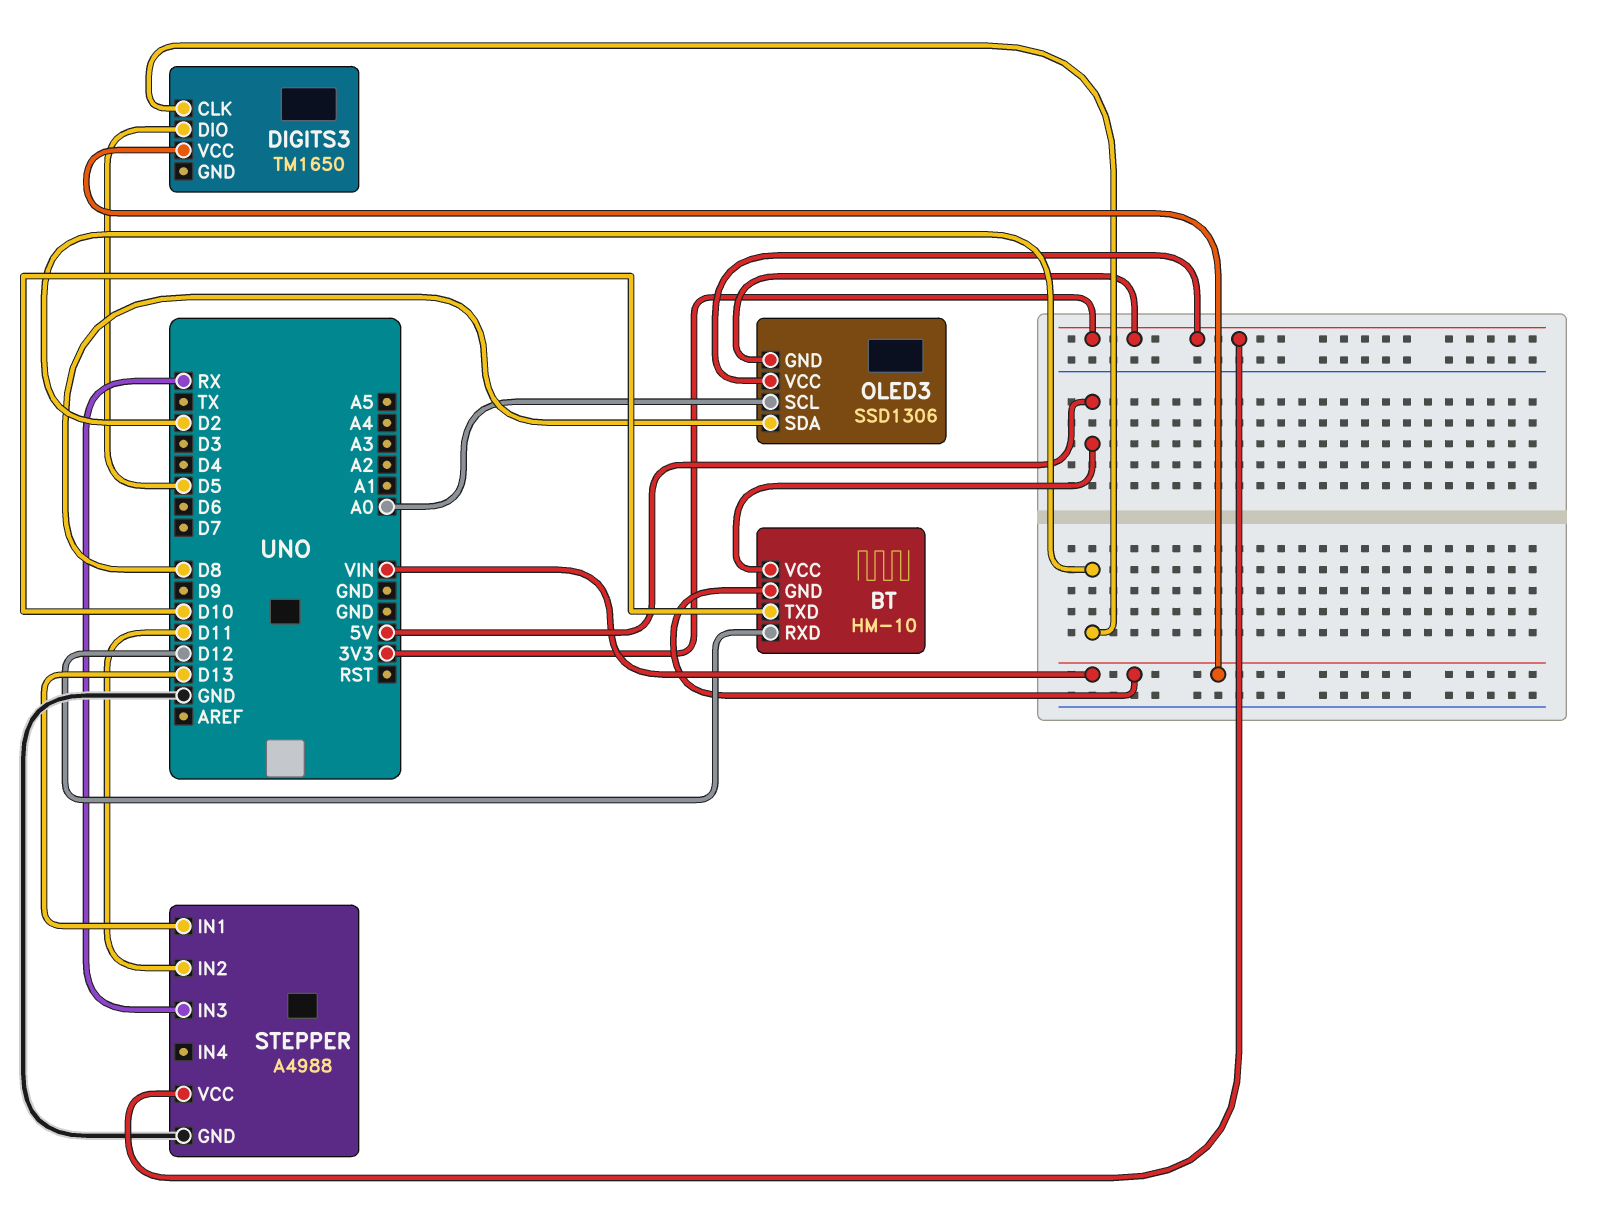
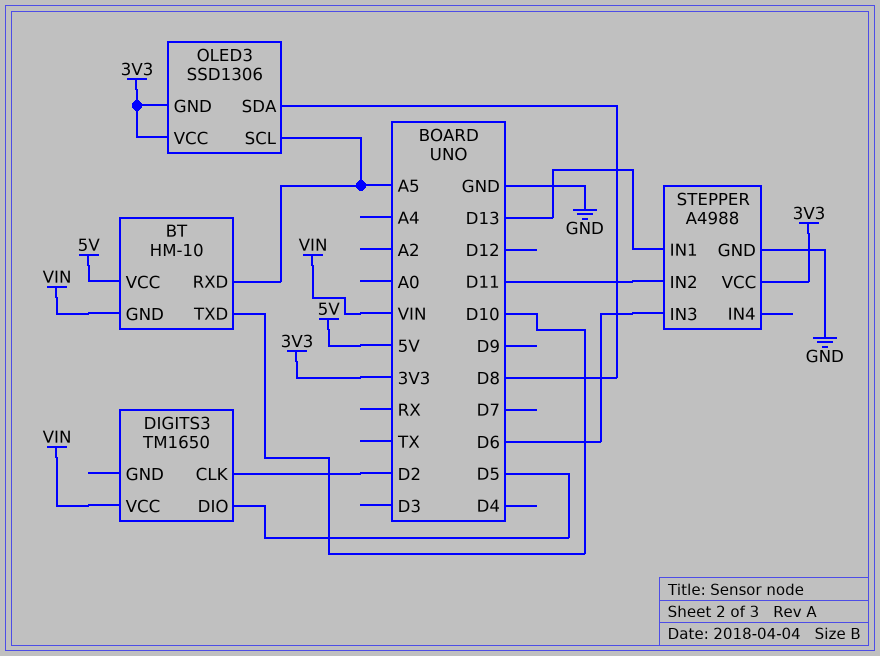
BT pin RXD: D12 -> A5
OLED3 pin SCL: A0 -> A5
STEPPER pin IN3: RX -> D6

